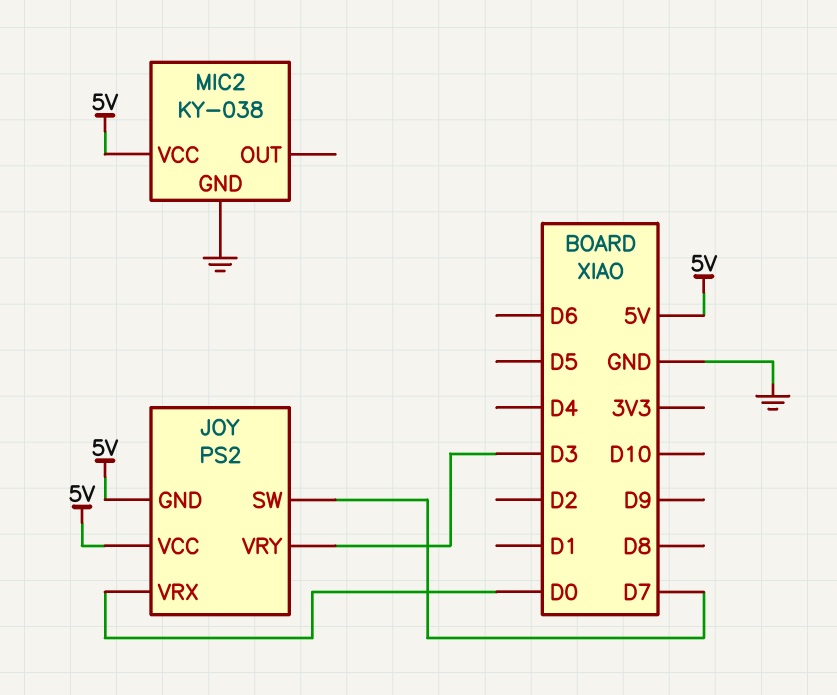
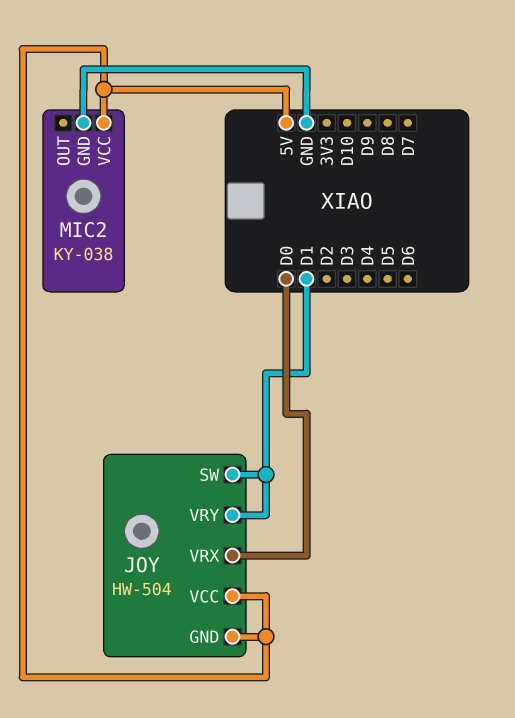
JOY: PS2 -> HW-504
JOY pin SW: D7 -> D1
JOY pin VRY: D3 -> D1

